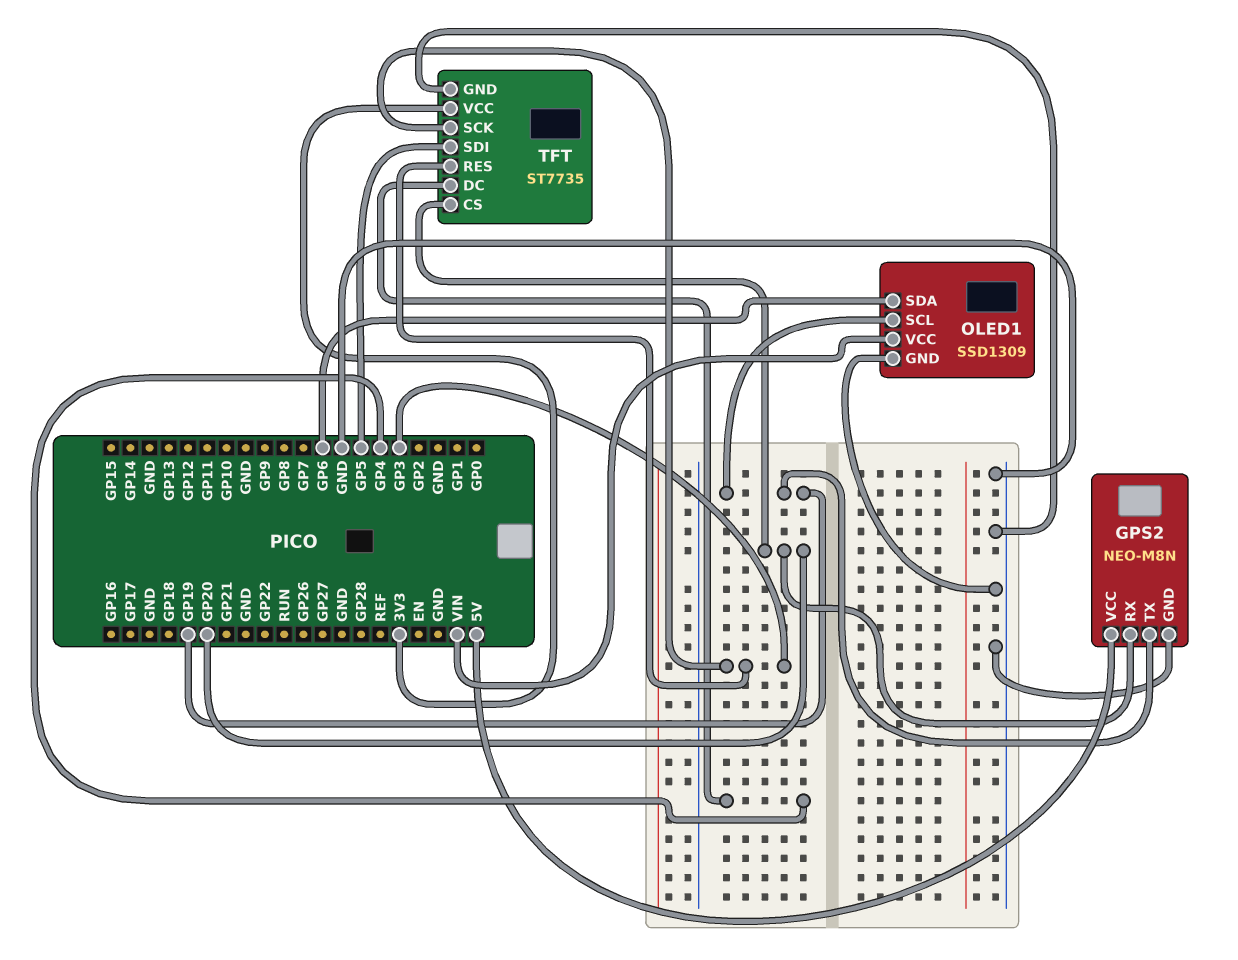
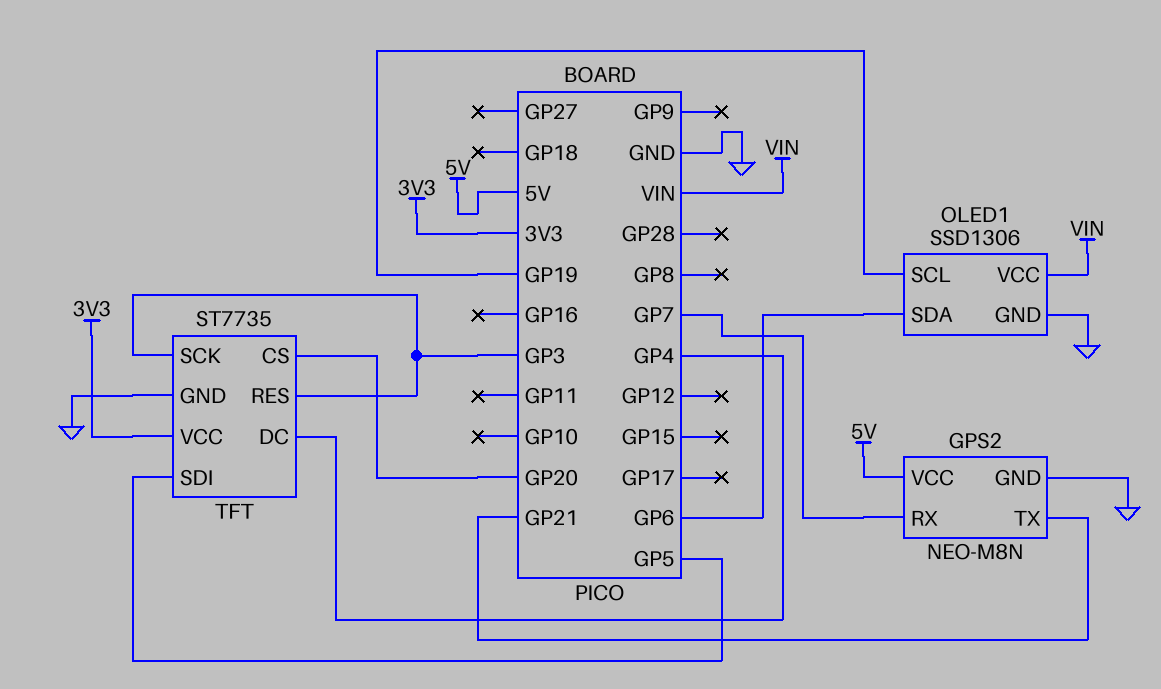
GPS2 pin RX: GP20 -> GP7
GPS2 pin TX: GP19 -> GP21
OLED1: SSD1309 -> SSD1306

